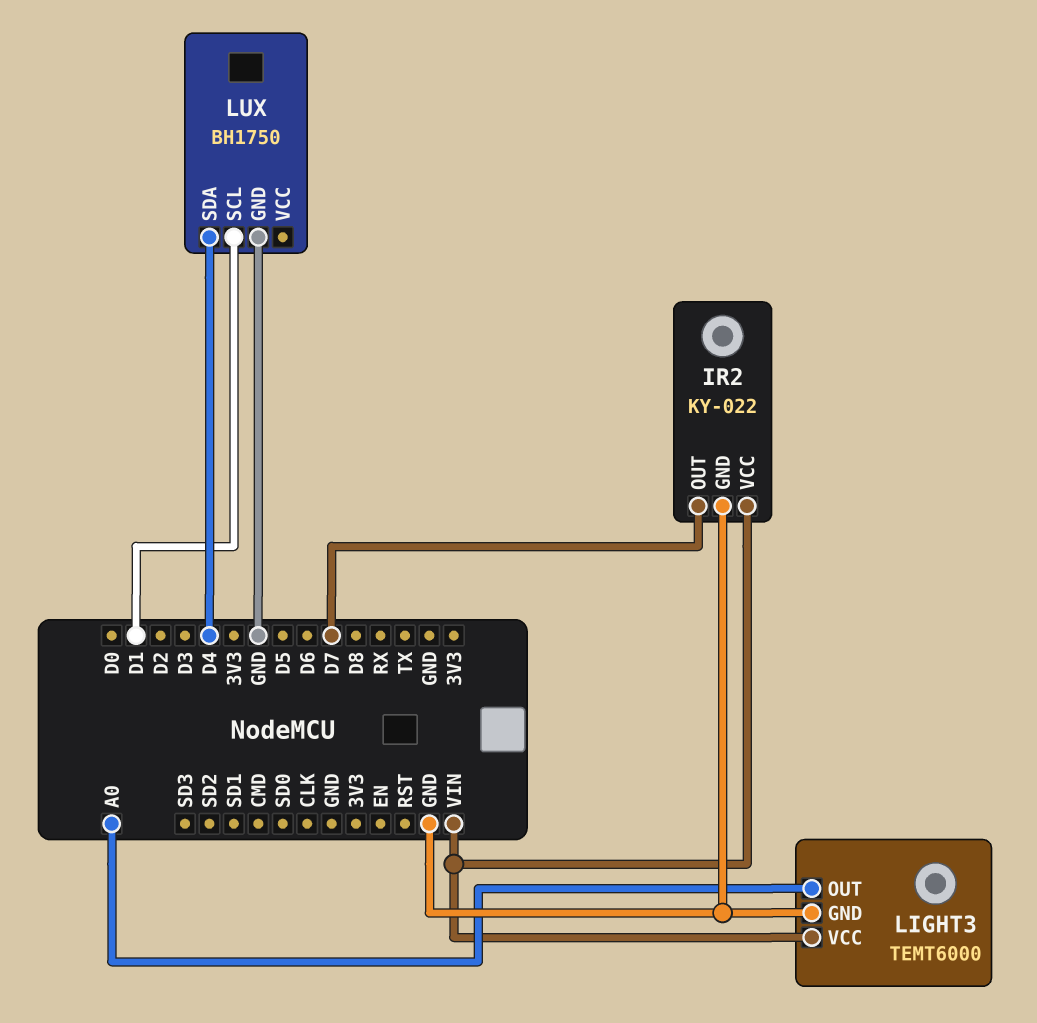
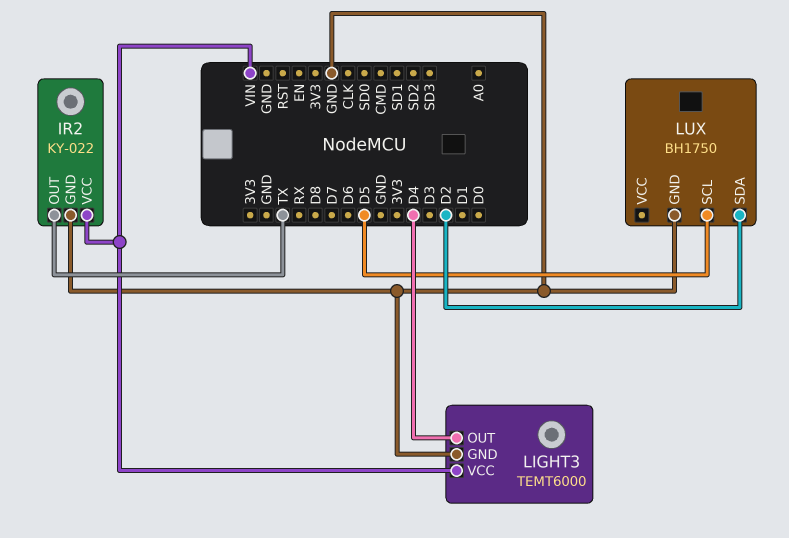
IR2 pin OUT: D7 -> TX
LIGHT3 pin OUT: A0 -> D4
LUX pin SCL: D1 -> D5
LUX pin SDA: D4 -> D2

